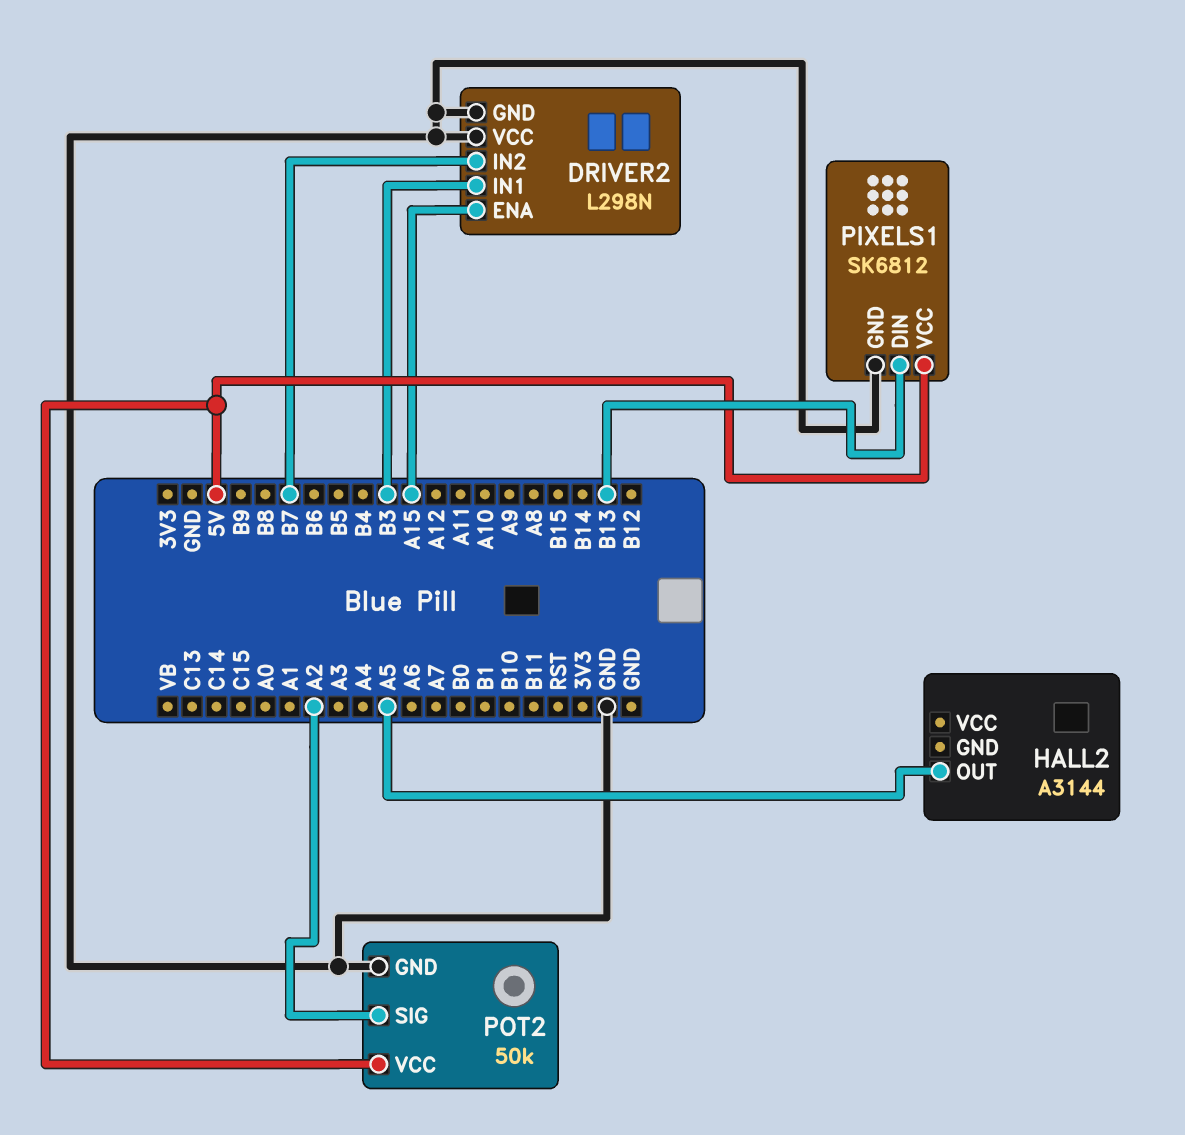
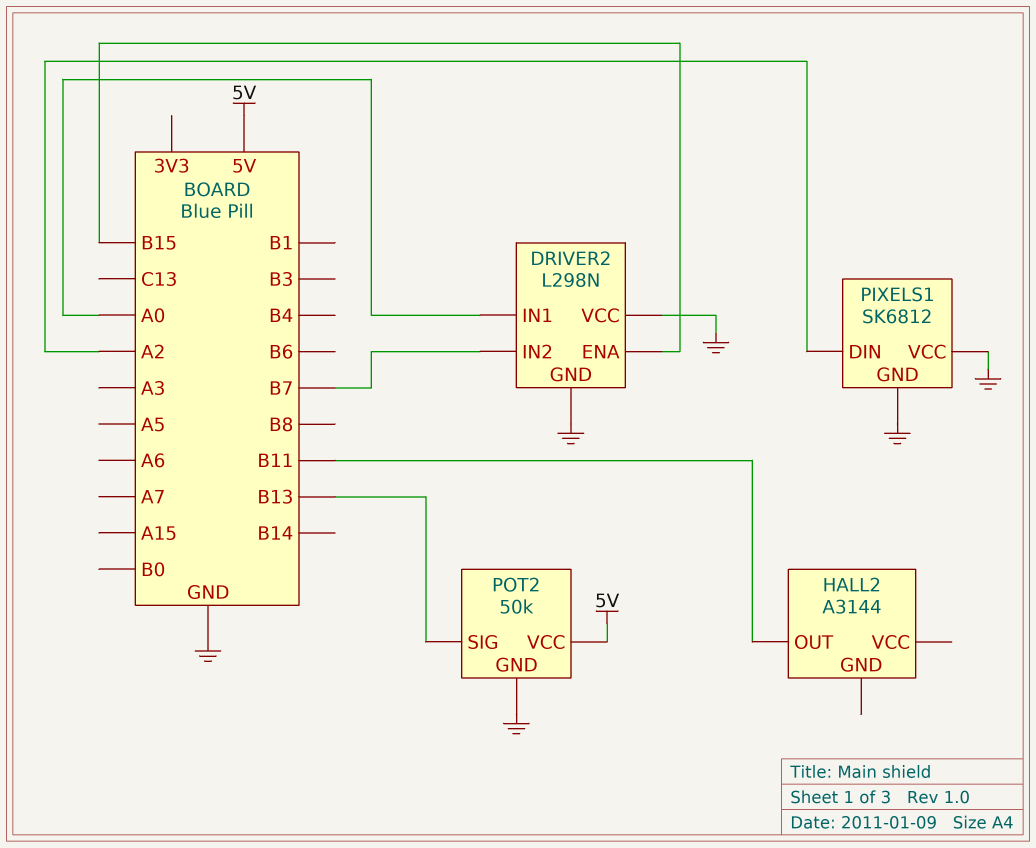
DRIVER2 pin ENA: A15 -> B15
DRIVER2 pin IN1: B3 -> A0
HALL2 pin OUT: A5 -> B11
PIXELS1 pin DIN: B13 -> A2
PIXELS1 pin VCC: 5V -> GND
POT2 pin SIG: A2 -> B13

